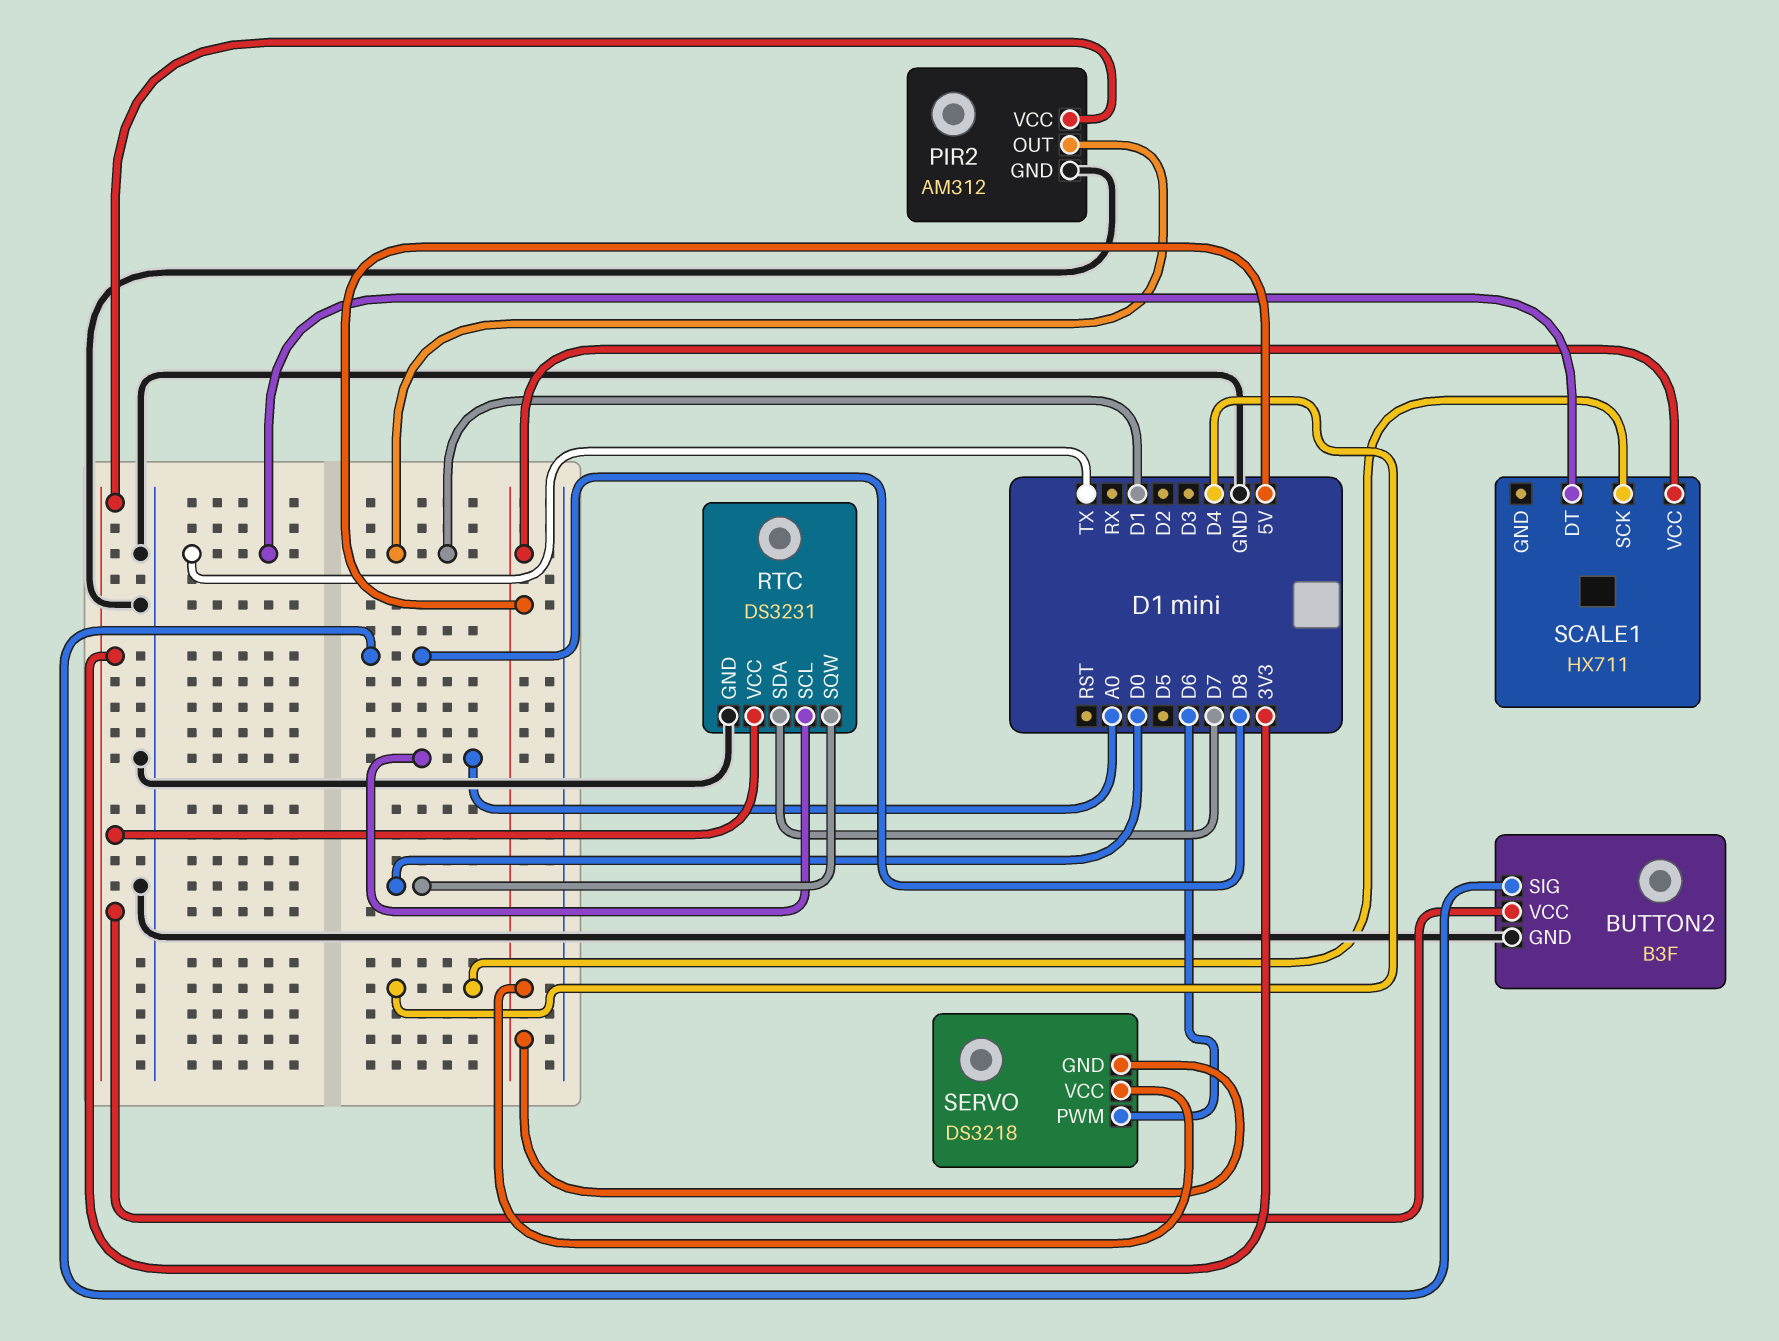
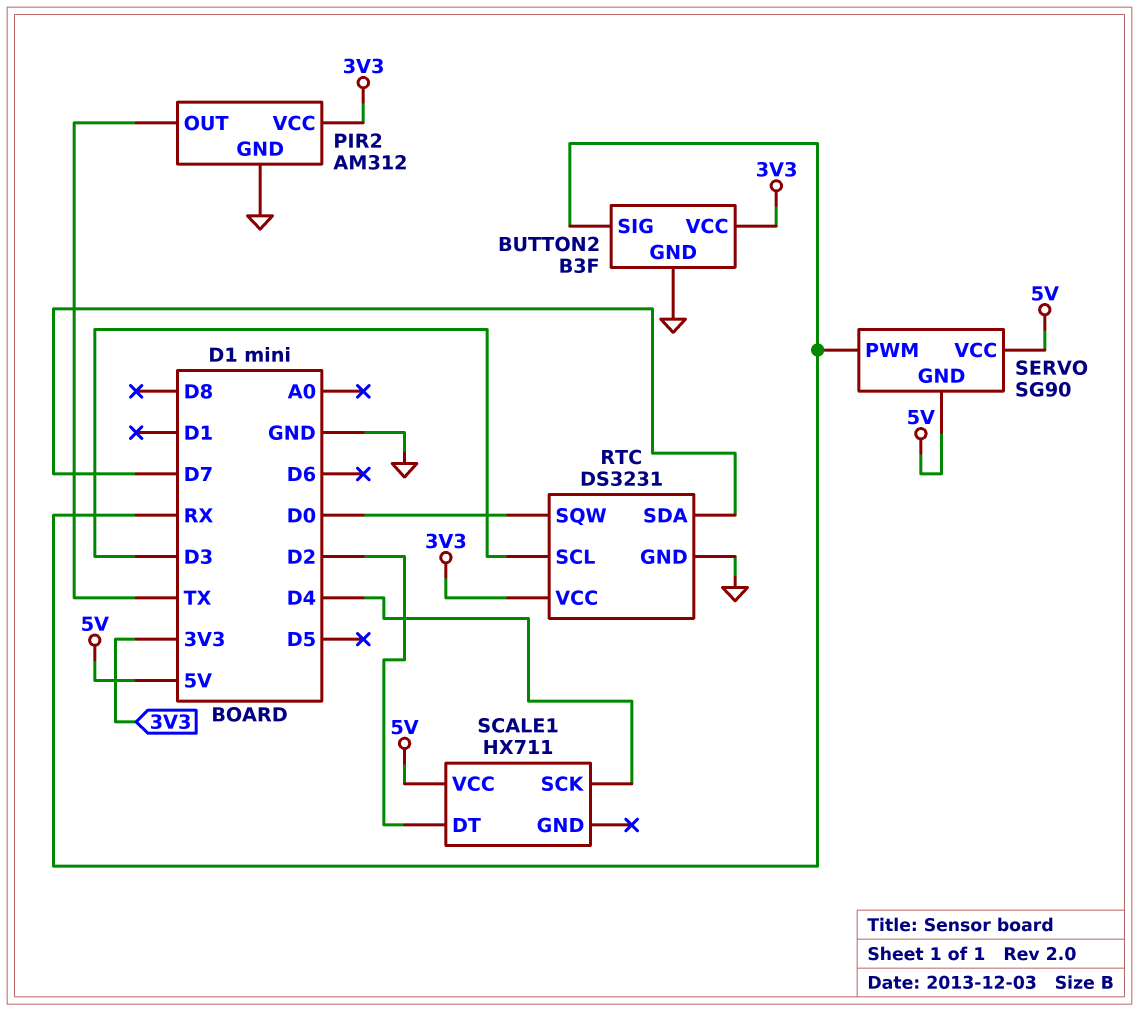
BUTTON2 pin SIG: D8 -> RX
PIR2 pin OUT: D1 -> TX
RTC pin SCL: A0 -> D3
SCALE1 pin DT: TX -> D2
SERVO: DS3218 -> SG90
SERVO pin PWM: D6 -> RX

